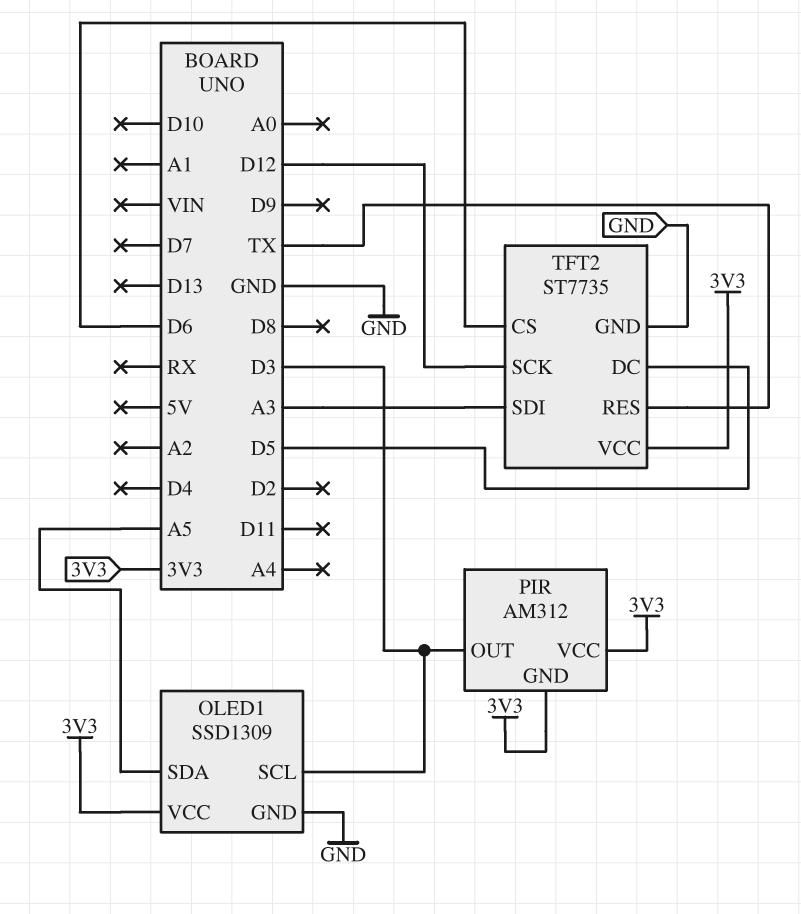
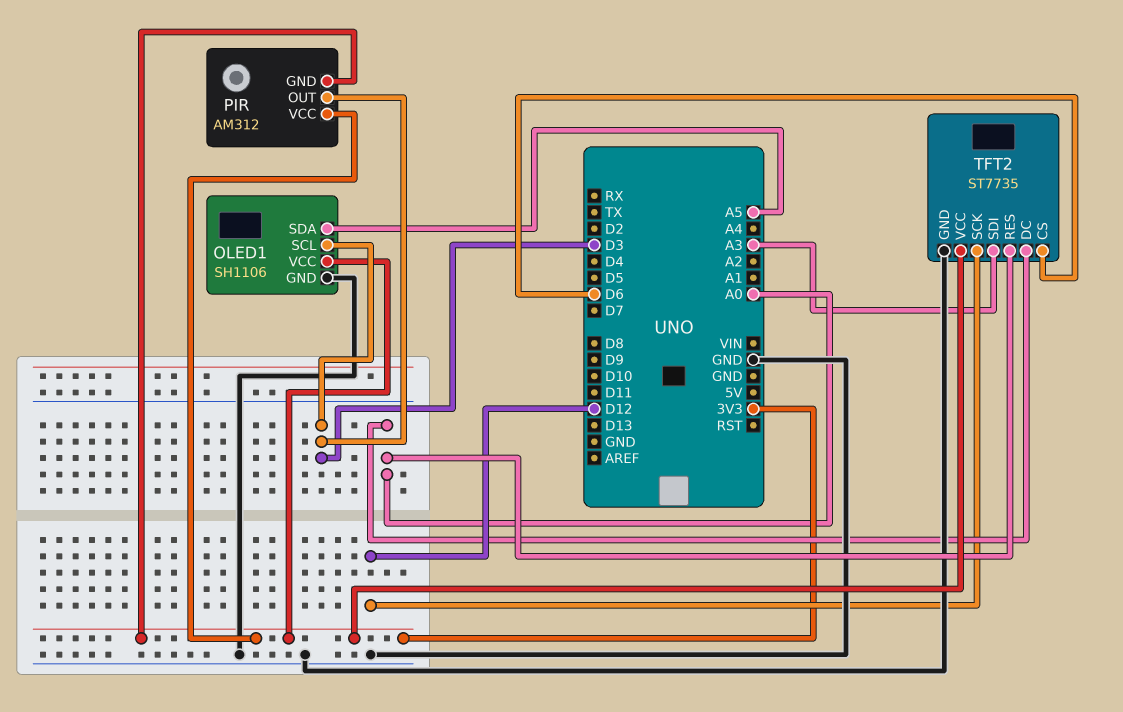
OLED1: SSD1309 -> SH1106
TFT2 pin DC: D5 -> A0
TFT2 pin RES: TX -> A0

